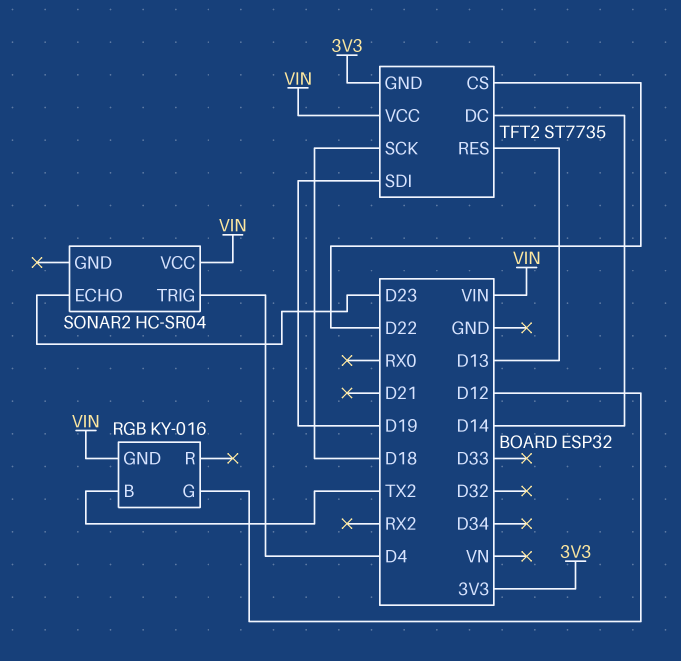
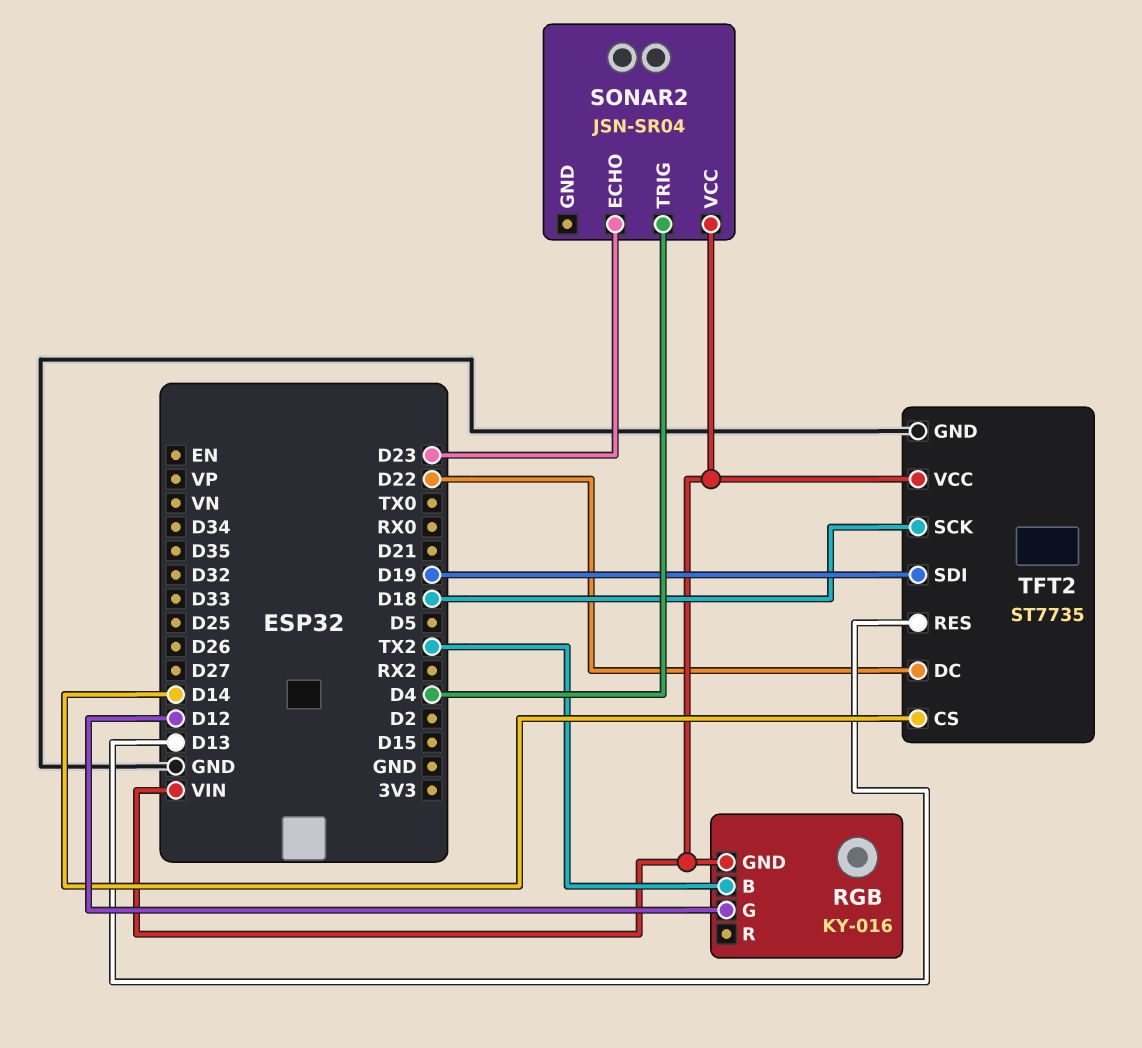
SONAR2: HC-SR04 -> JSN-SR04
TFT2 pin CS: D22 -> D14
TFT2 pin DC: D14 -> D22
TFT2 pin GND: 3V3 -> GND

